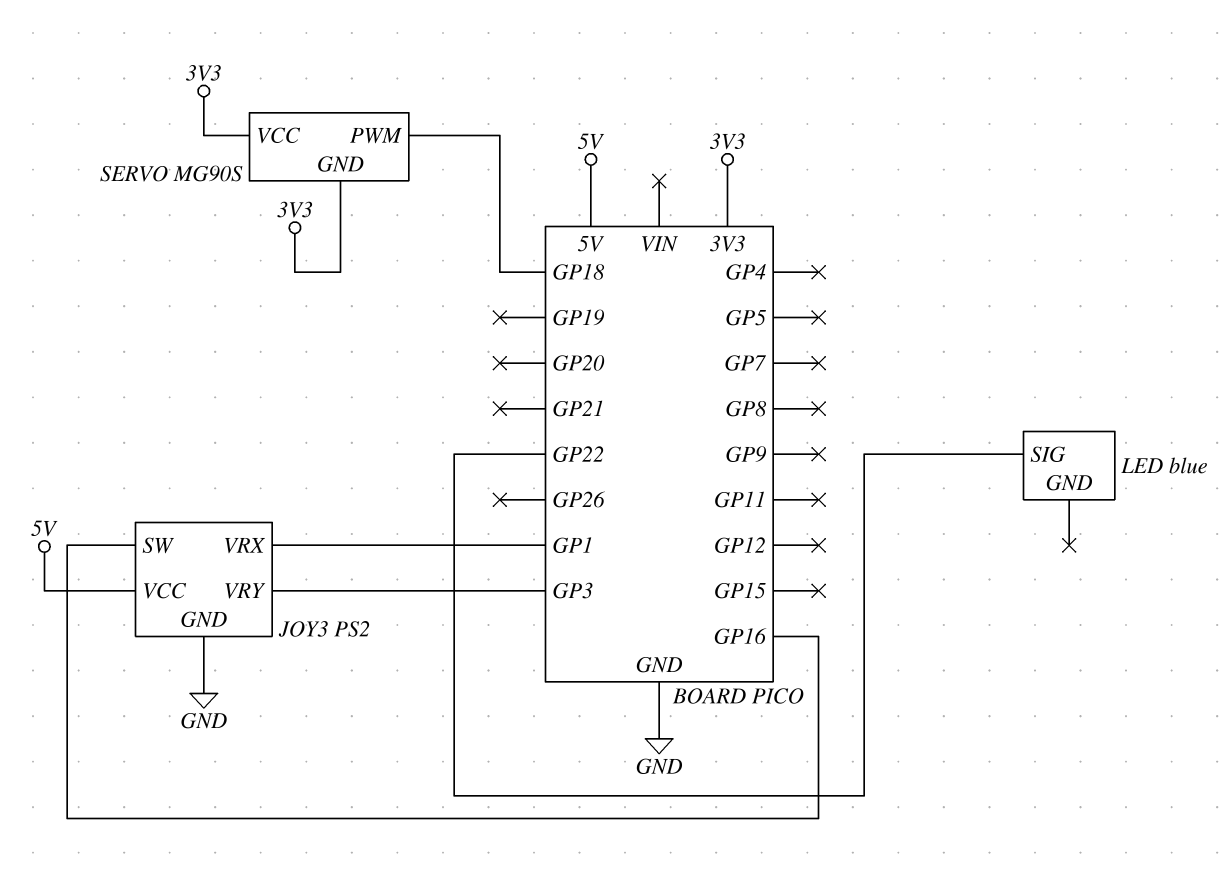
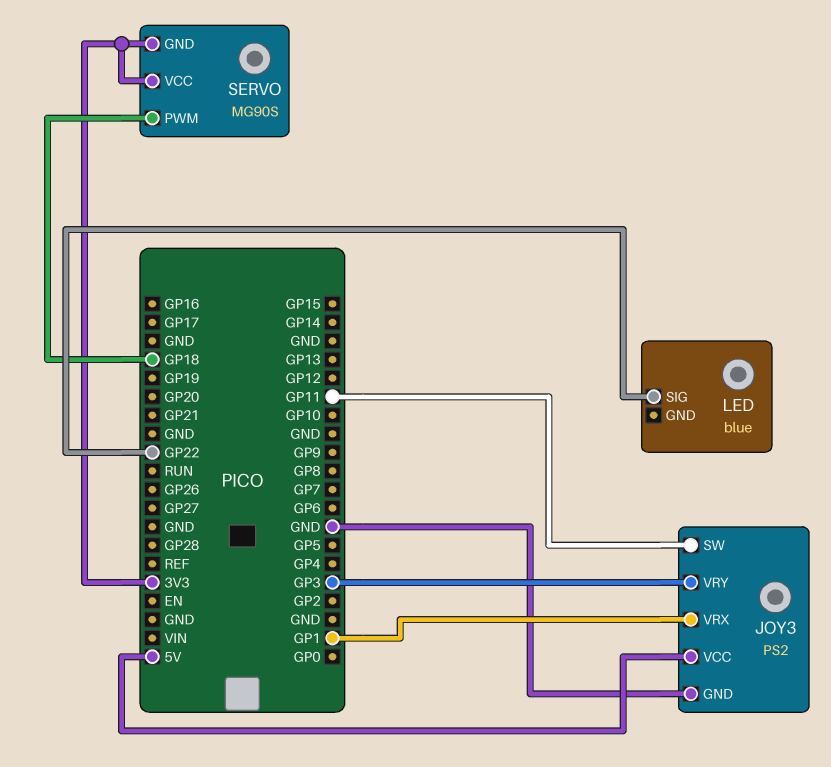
JOY3 pin SW: GP16 -> GP11

